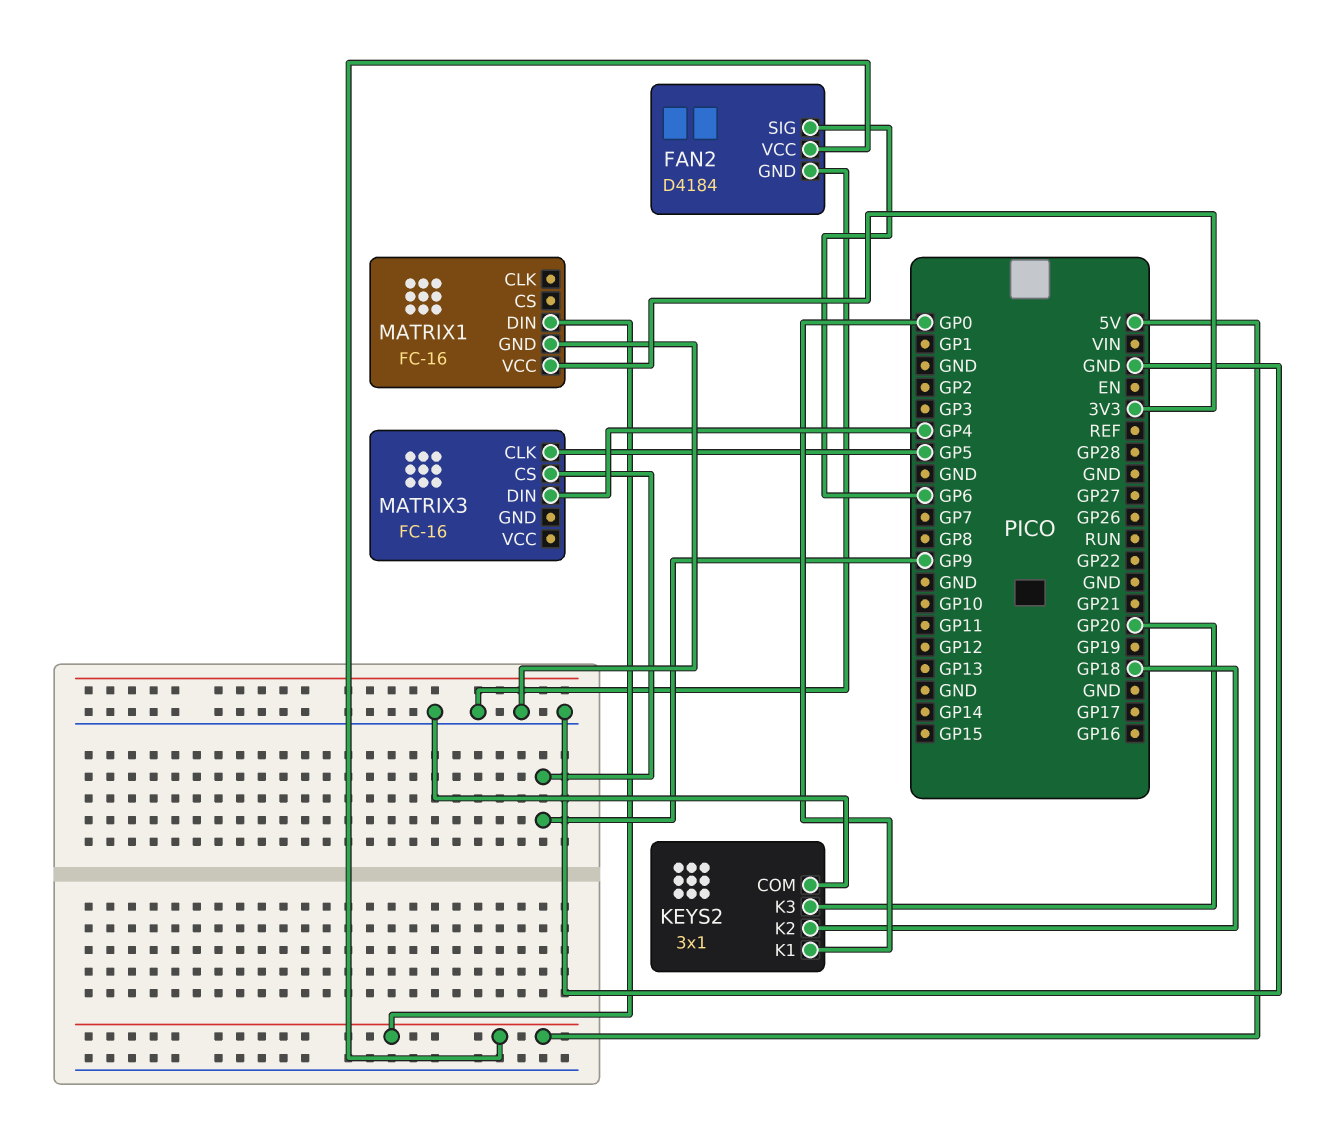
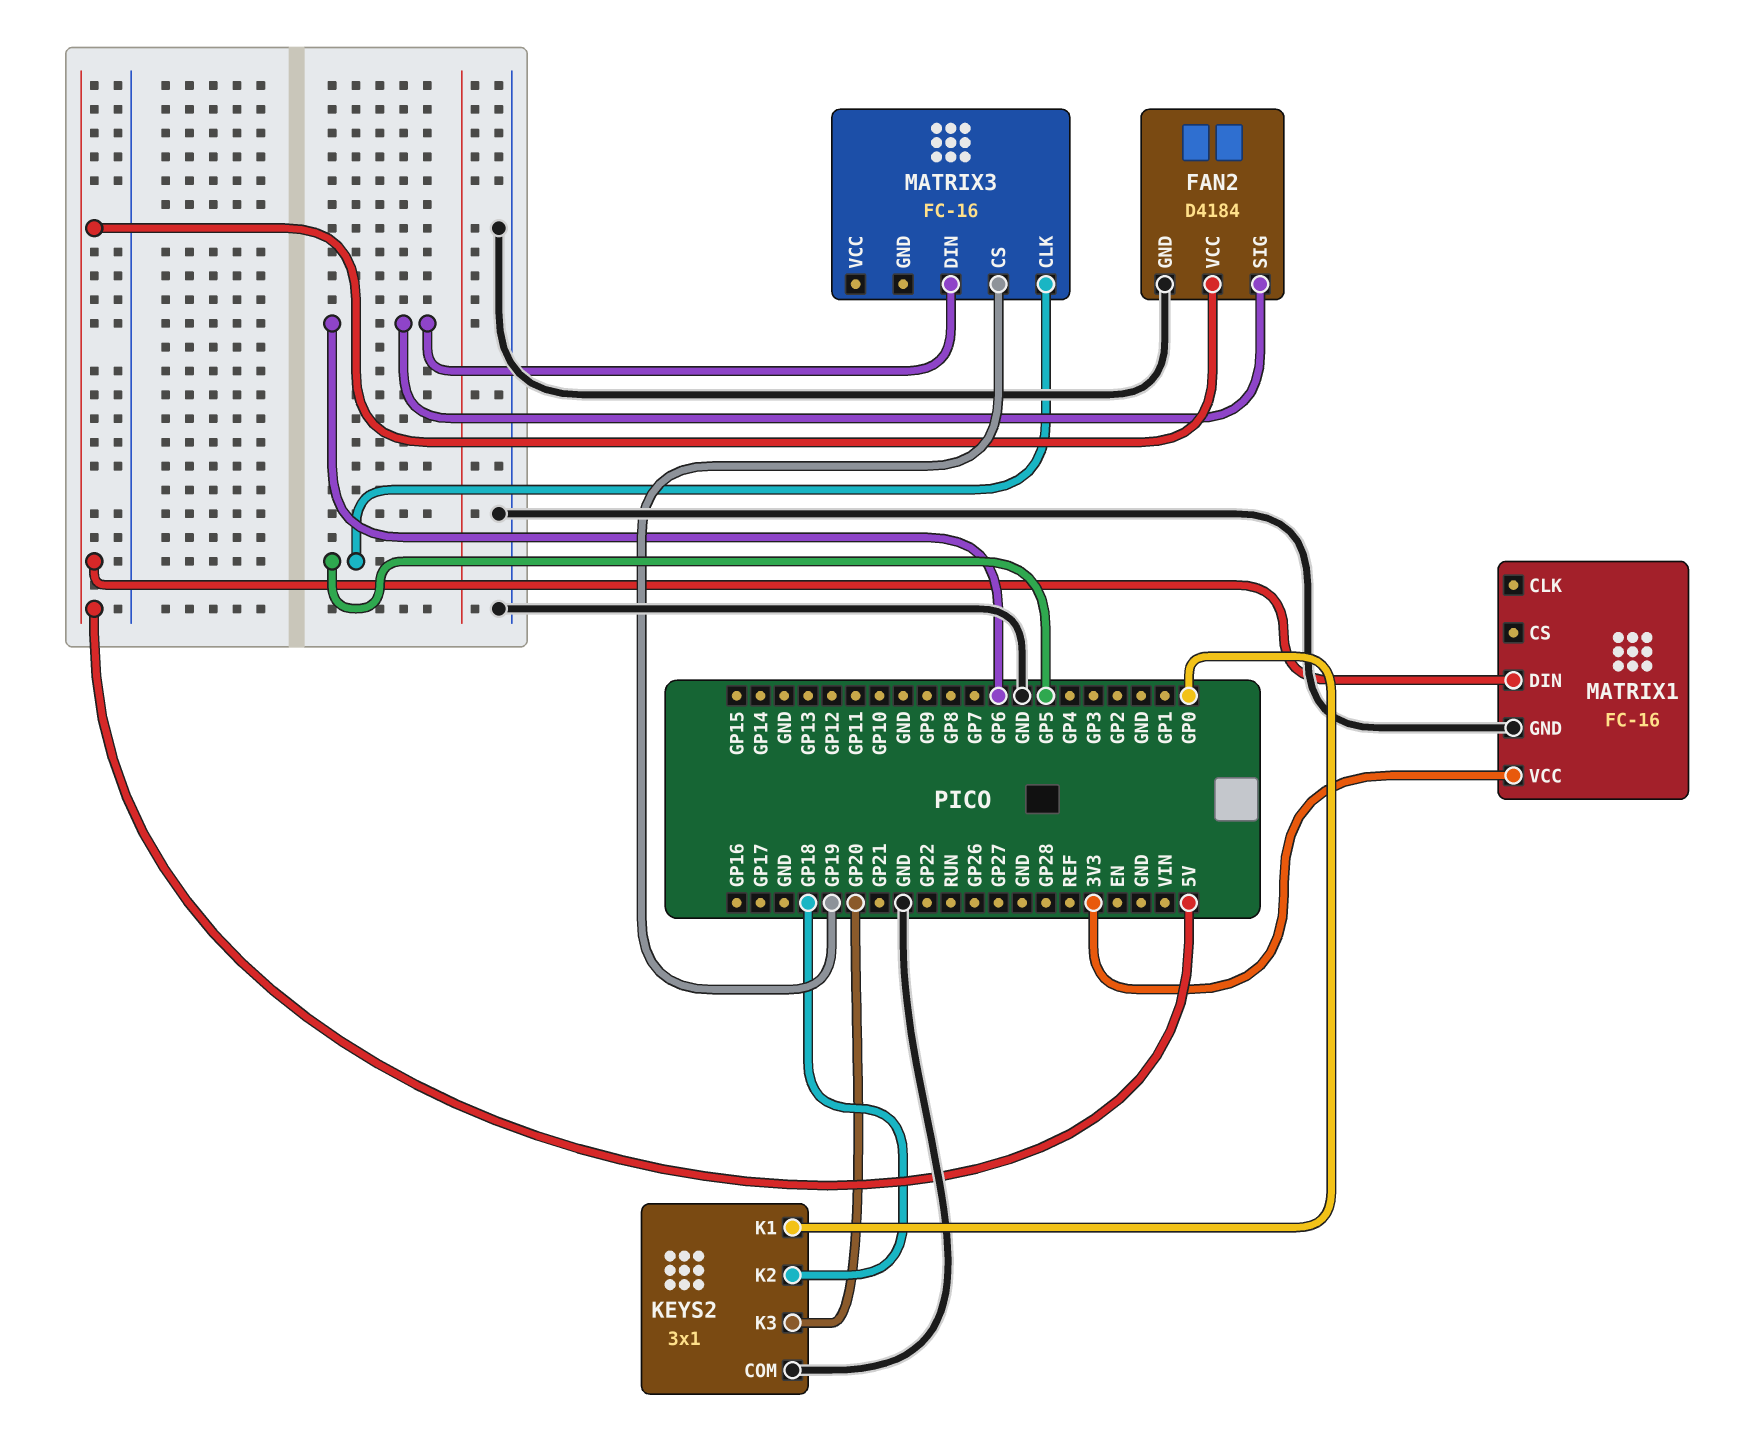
MATRIX3 pin CS: GP9 -> GP19
MATRIX3 pin DIN: GP4 -> GP6

